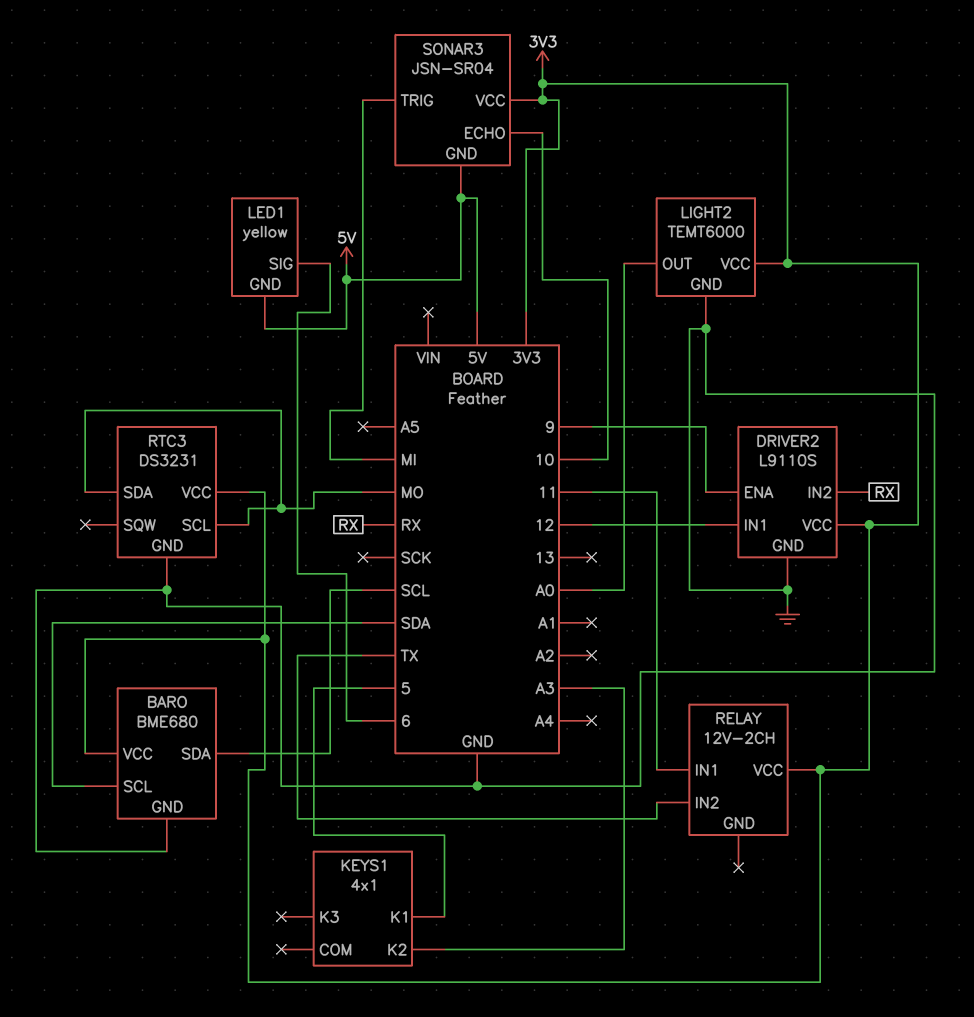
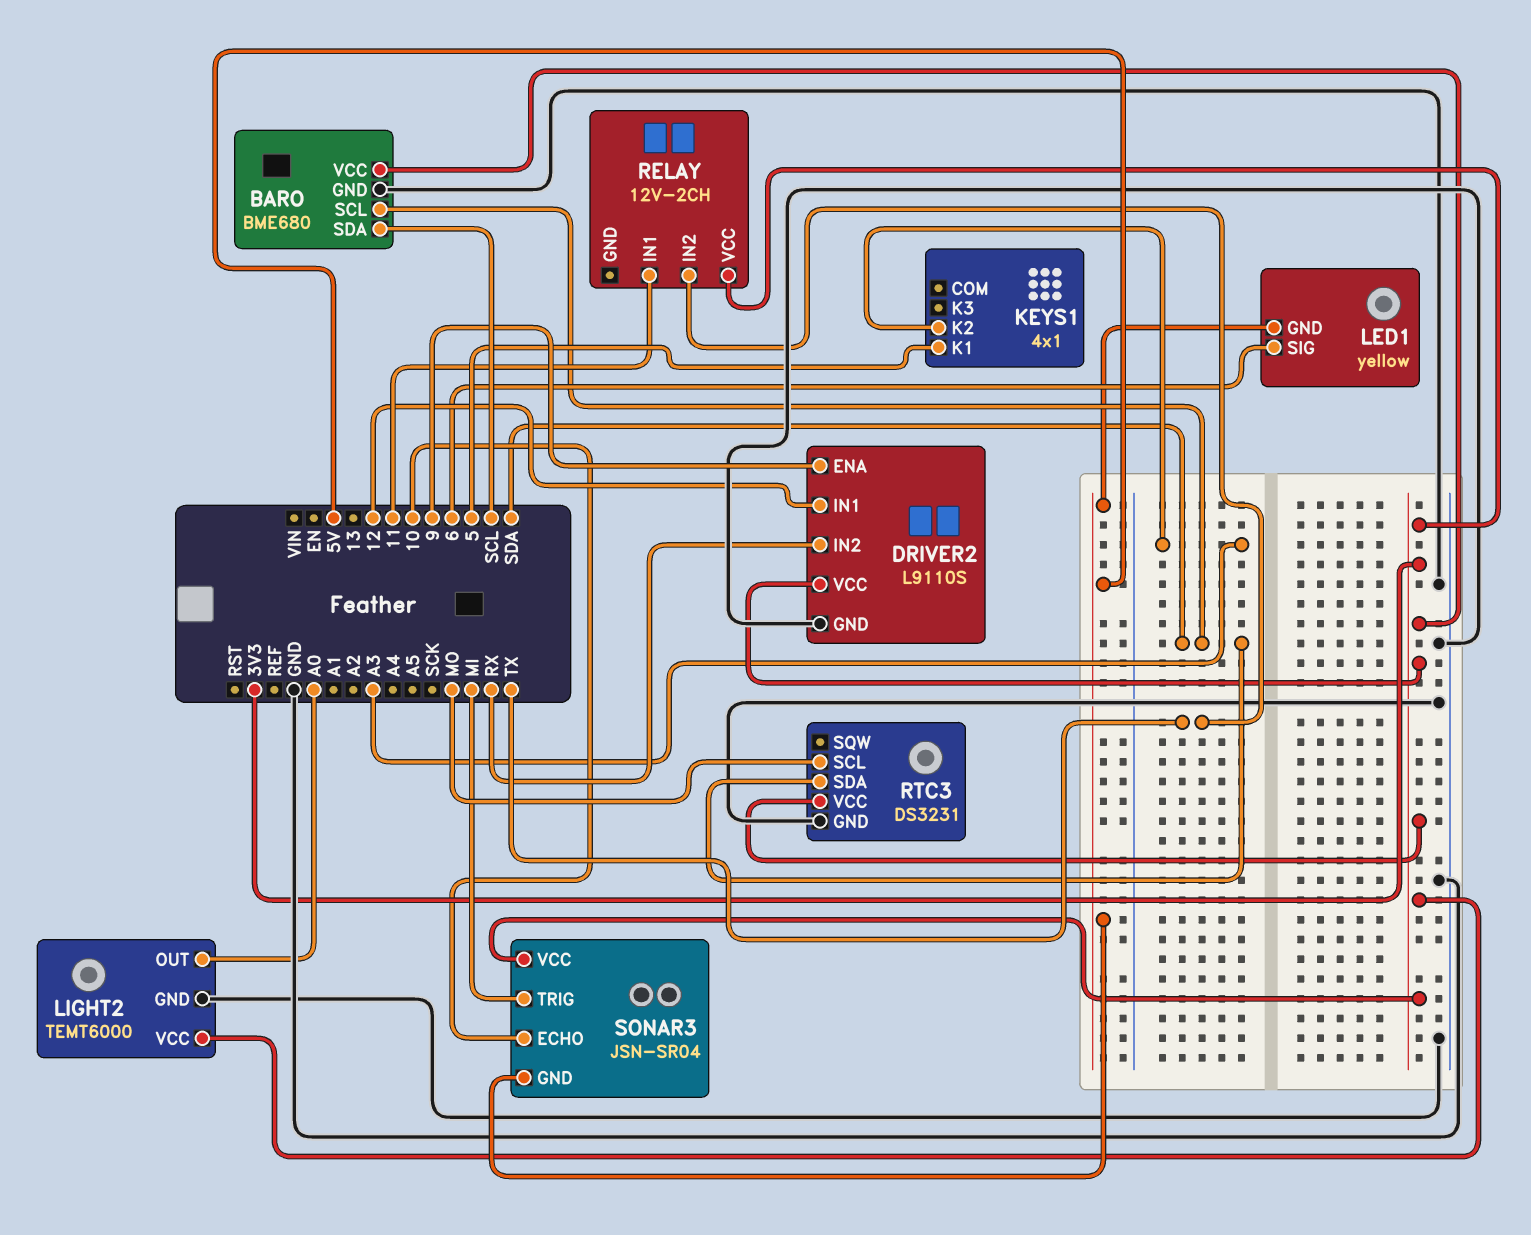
RTC3 pin SDA: MO -> SDA

